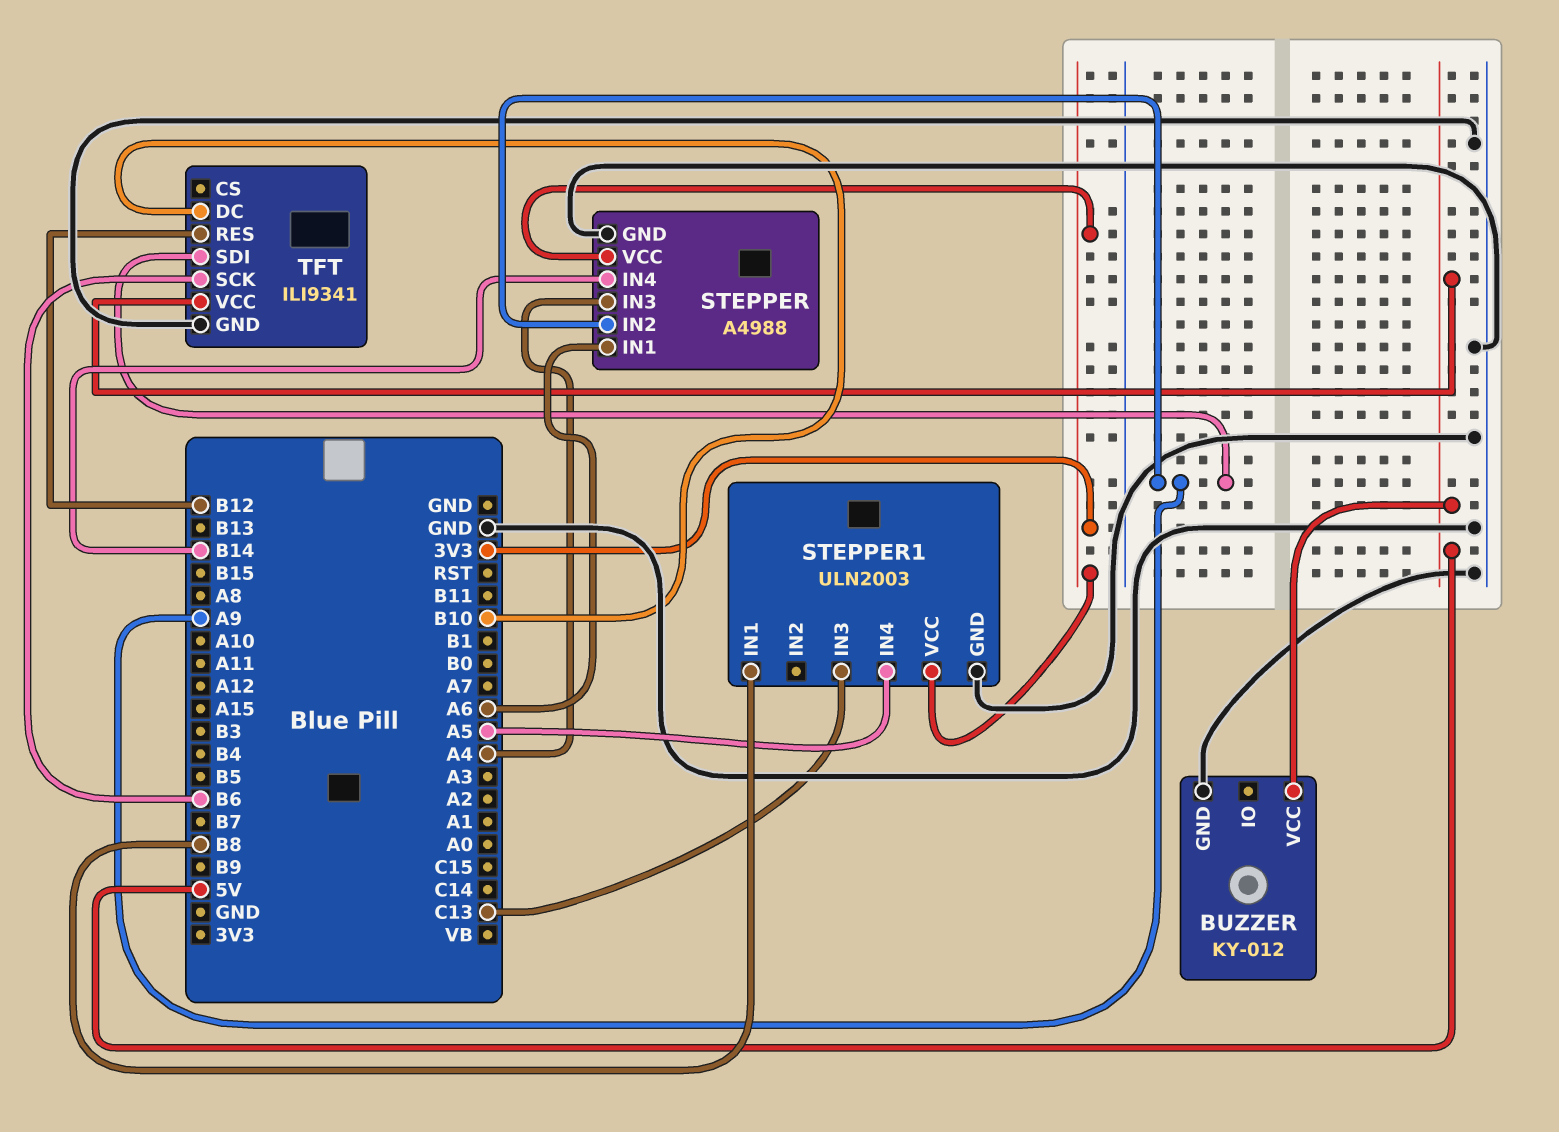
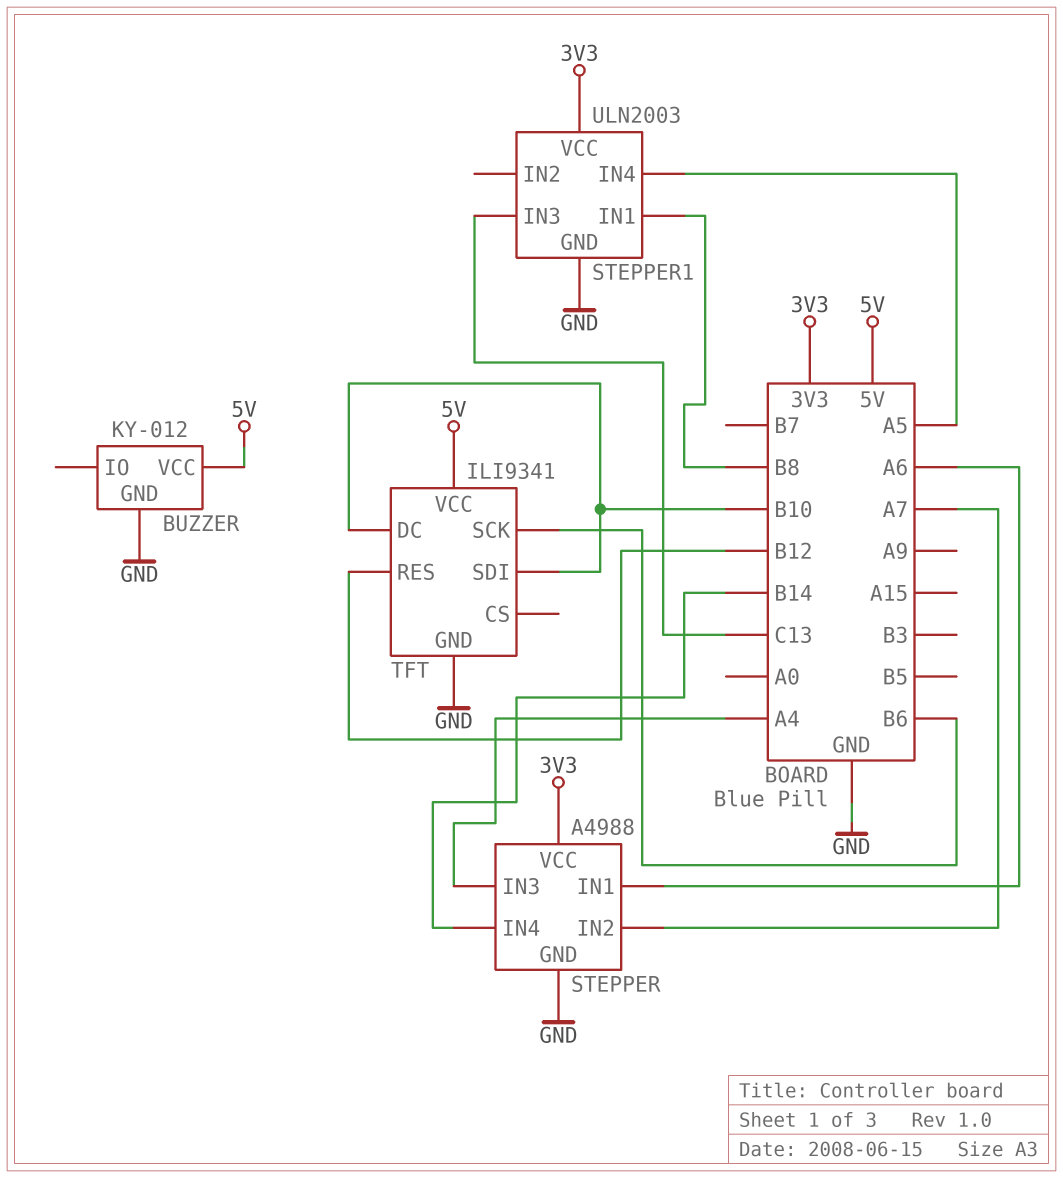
STEPPER pin IN2: A9 -> A7
TFT pin SDI: A9 -> B10

